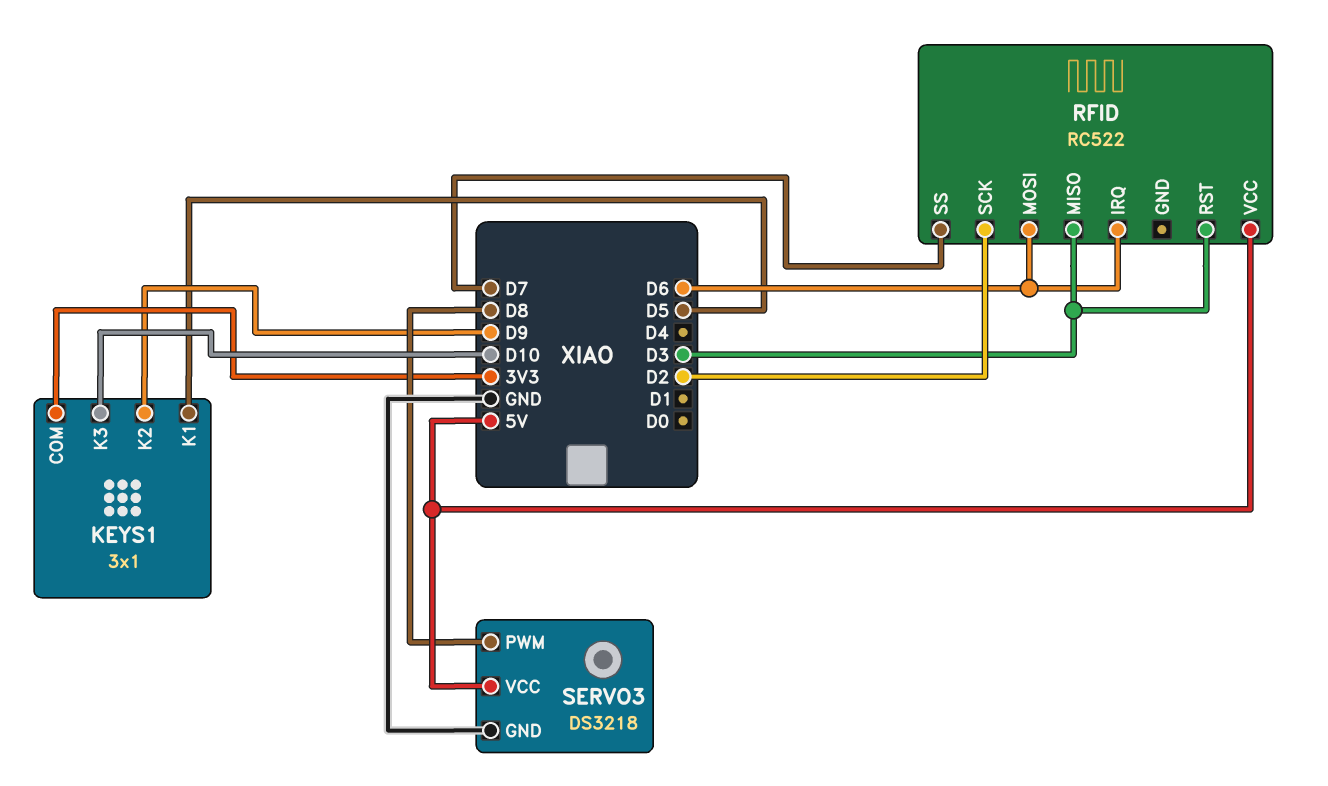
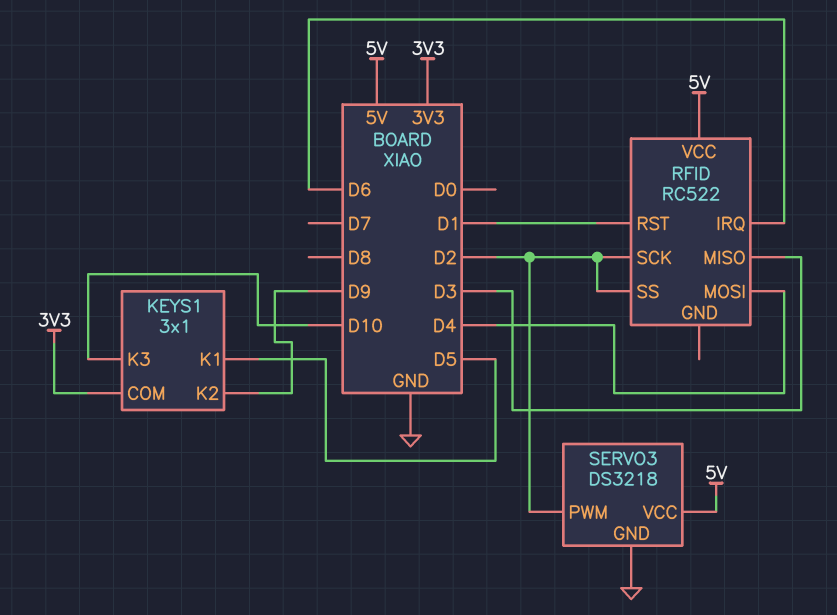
RFID pin MOSI: D6 -> D4
RFID pin RST: D3 -> D1
RFID pin SS: D7 -> D2
SERVO3 pin PWM: D8 -> D2

